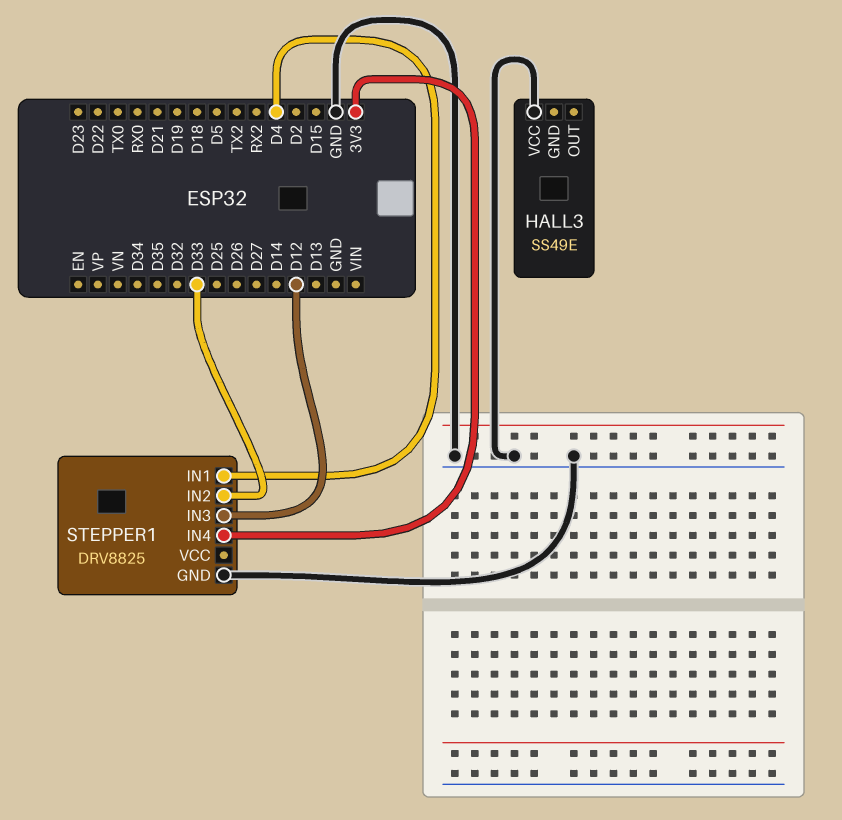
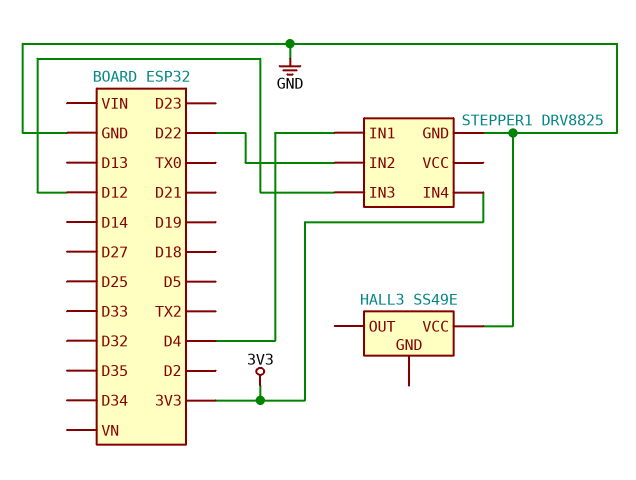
STEPPER1 pin IN2: D33 -> D22

